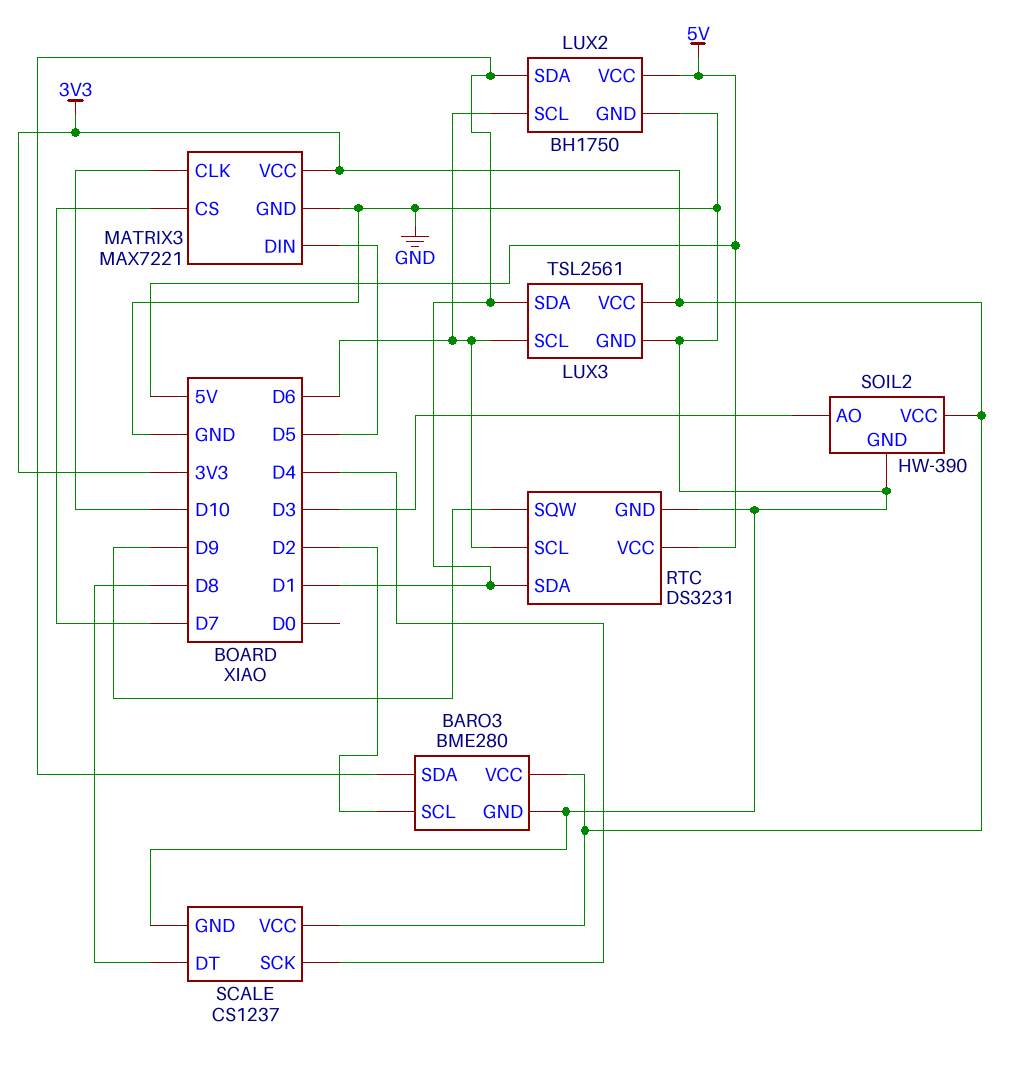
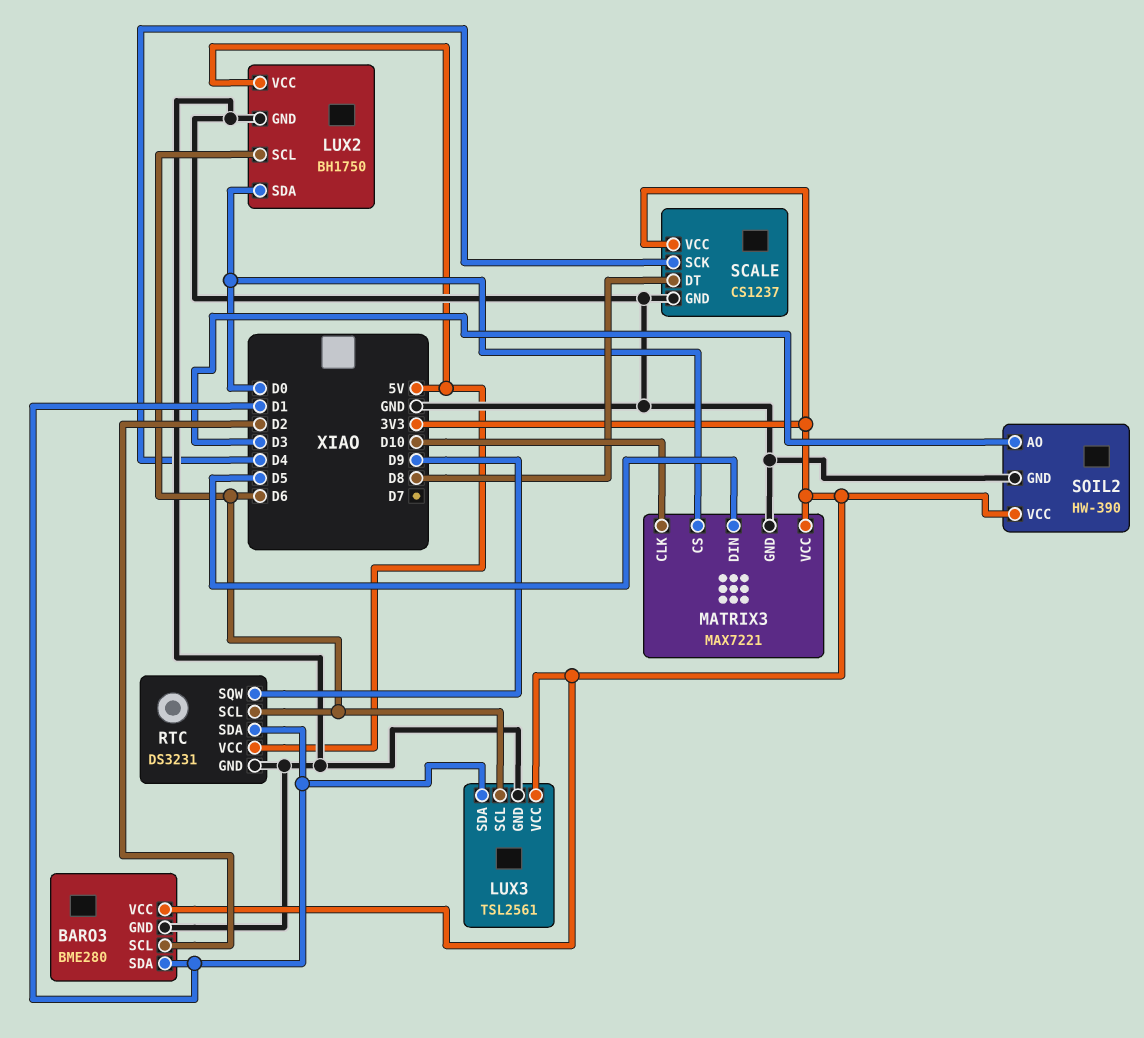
LUX2 pin SDA: D1 -> D0
MATRIX3 pin CS: D7 -> D0

